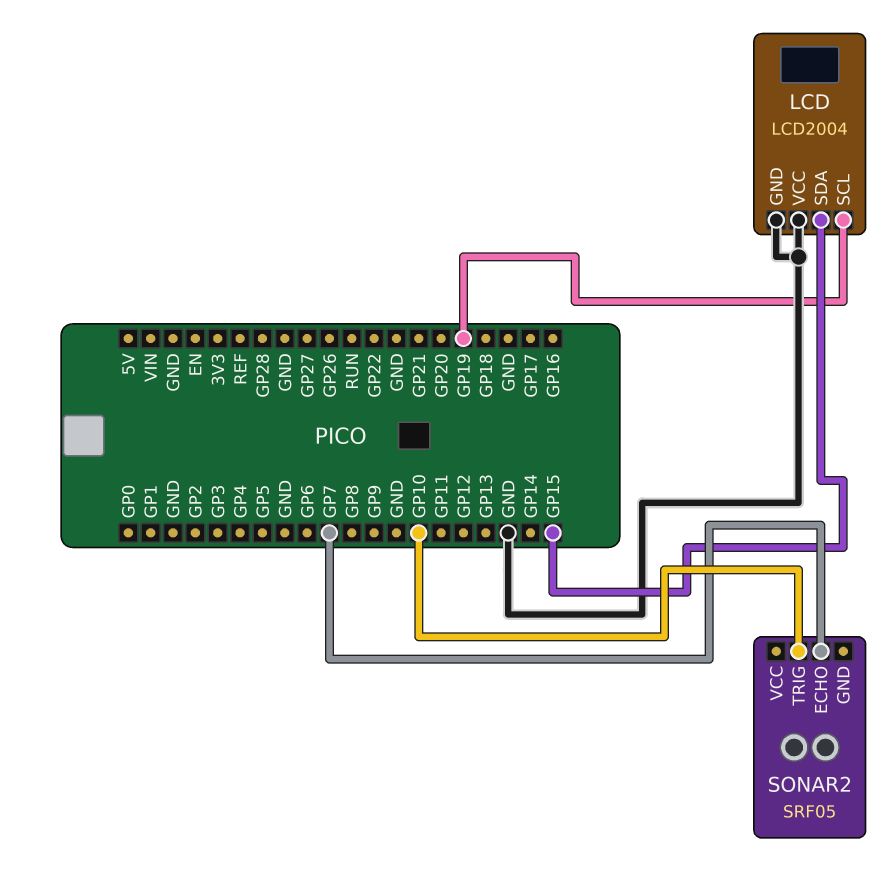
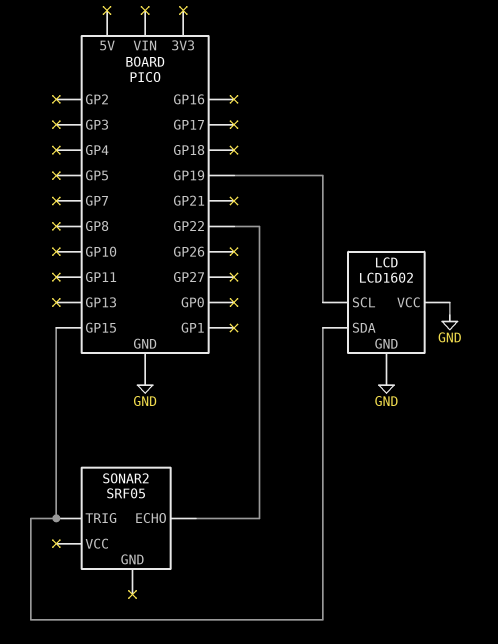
LCD: LCD2004 -> LCD1602
SONAR2 pin ECHO: GP7 -> GP22
SONAR2 pin TRIG: GP10 -> GP15

